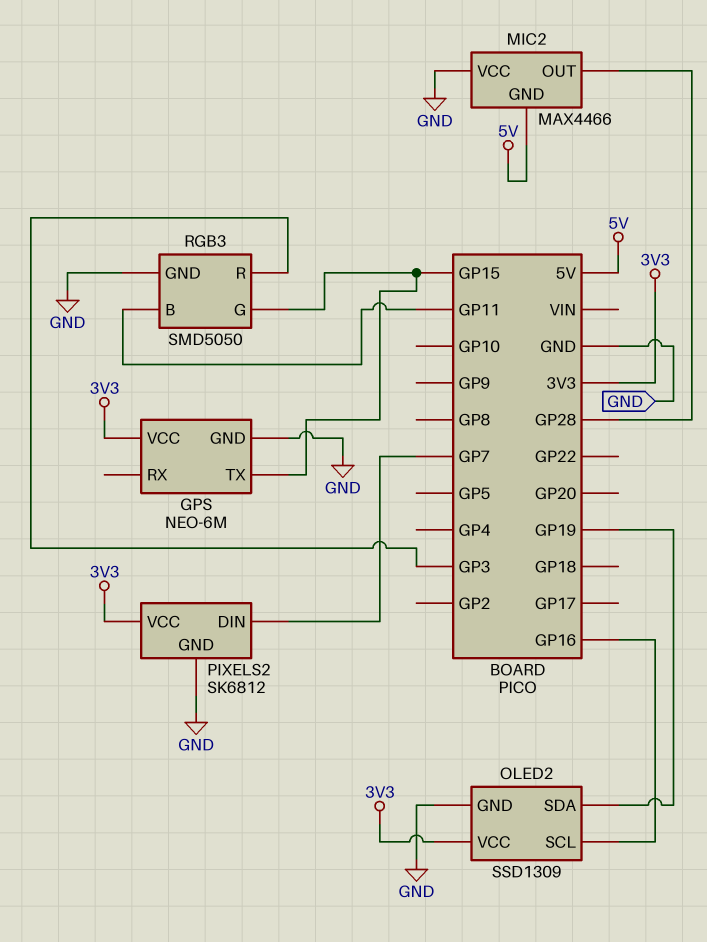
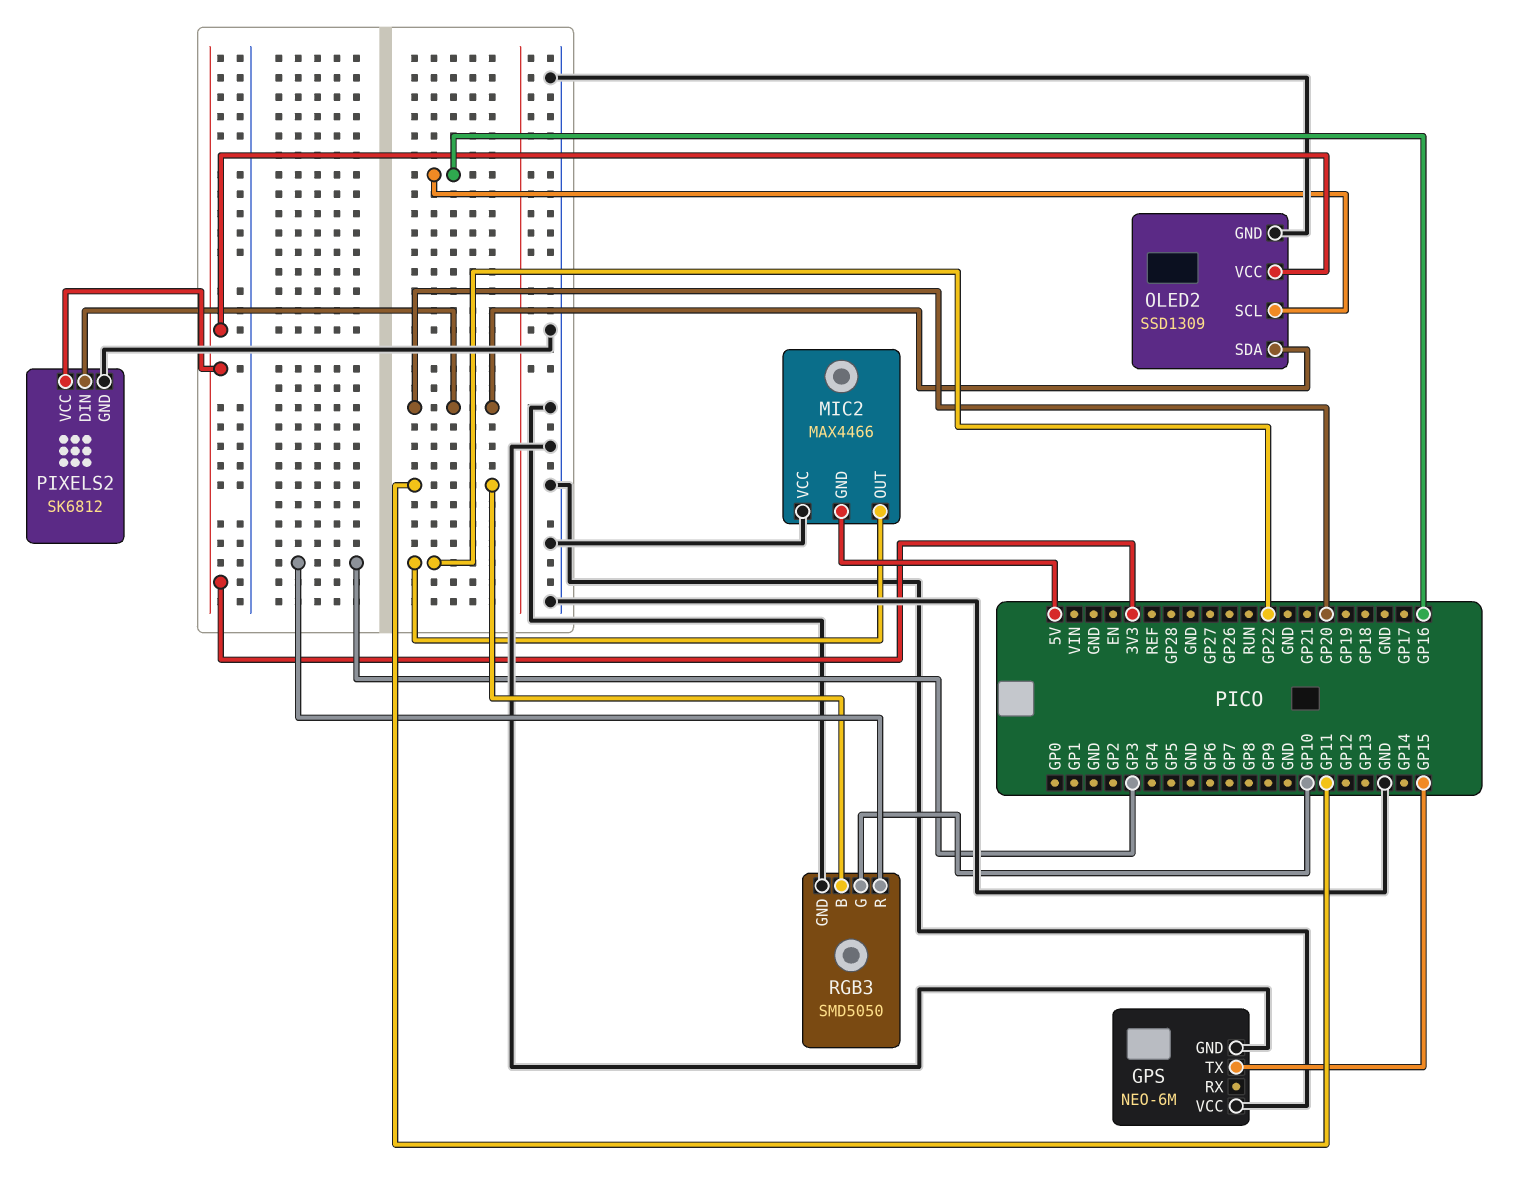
GPS pin VCC: 3V3 -> GND
MIC2 pin OUT: GP28 -> GP22
OLED2 pin SDA: GP19 -> GP20
PIXELS2 pin DIN: GP7 -> GP20
RGB3 pin G: GP15 -> GP10

